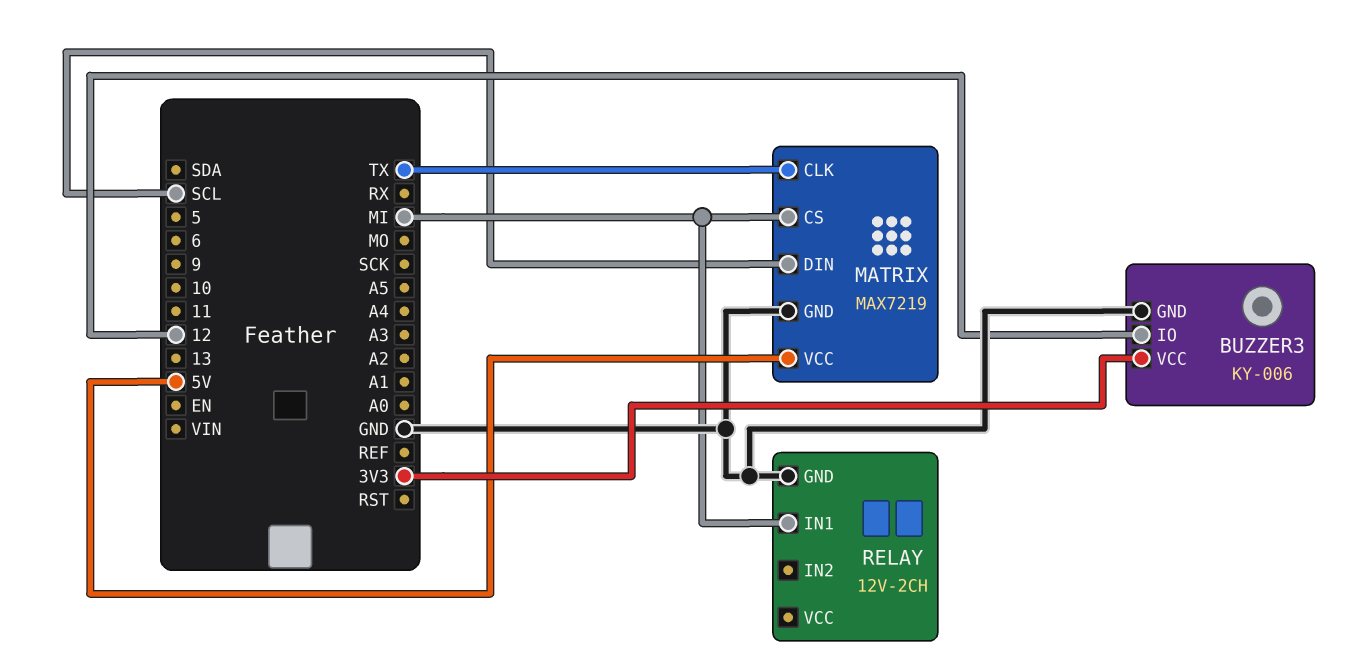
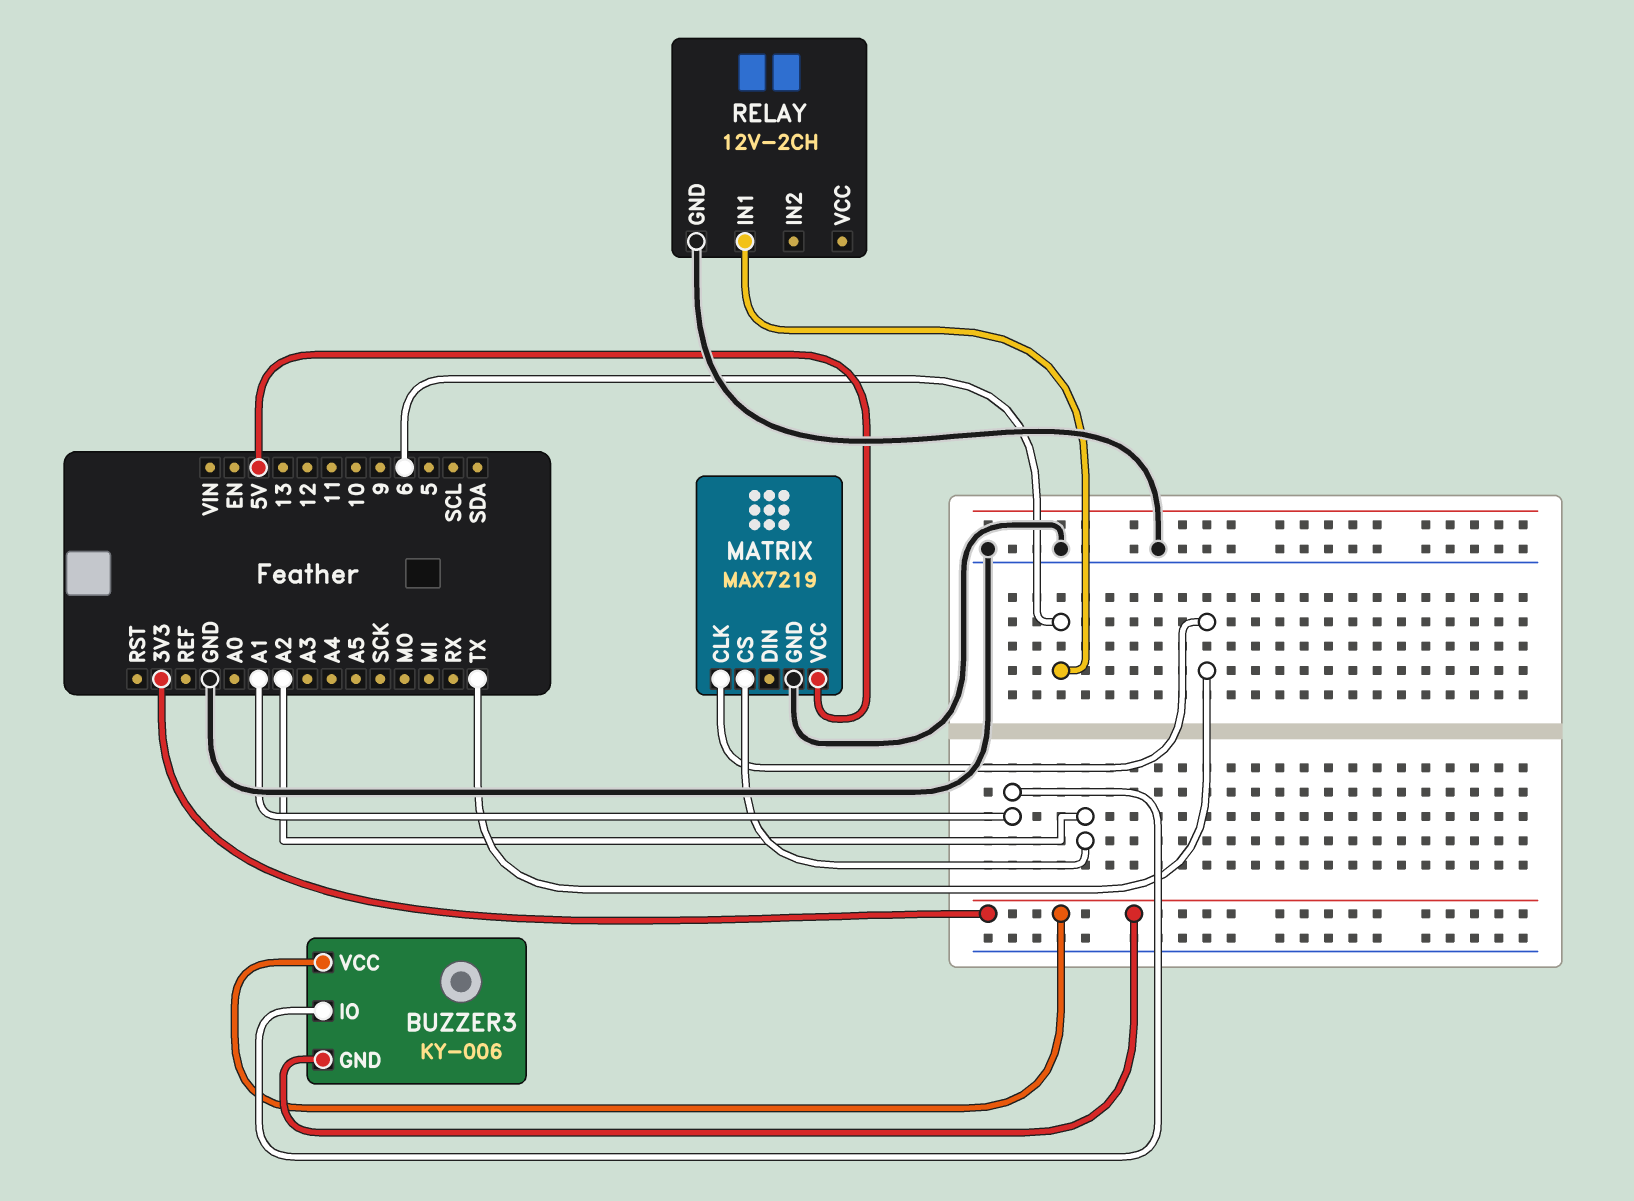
BUZZER3 pin GND: GND -> 3V3
BUZZER3 pin IO: 12 -> A1
MATRIX pin CS: MI -> A2
MATRIX pin DIN: SCL -> none
RELAY pin IN1: MI -> 6

